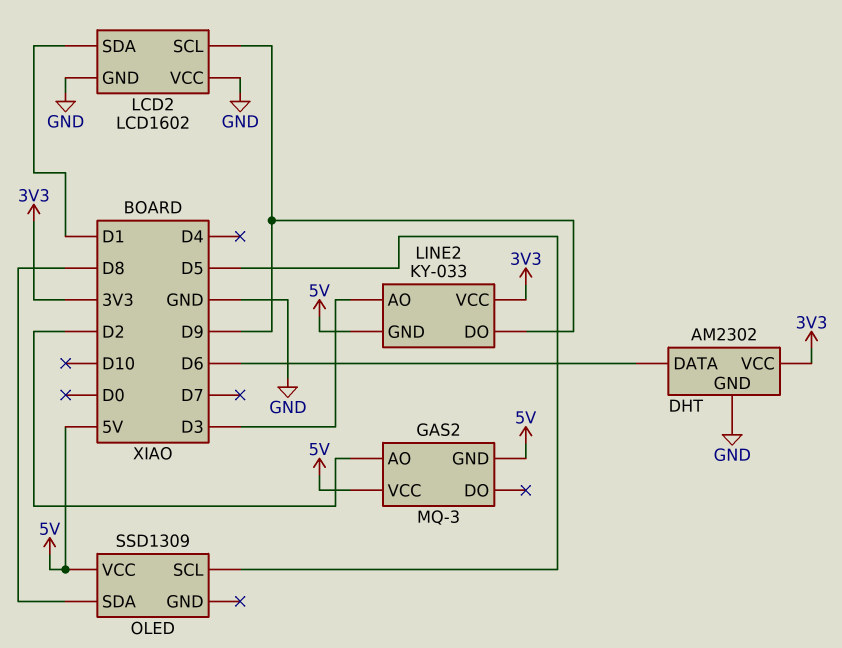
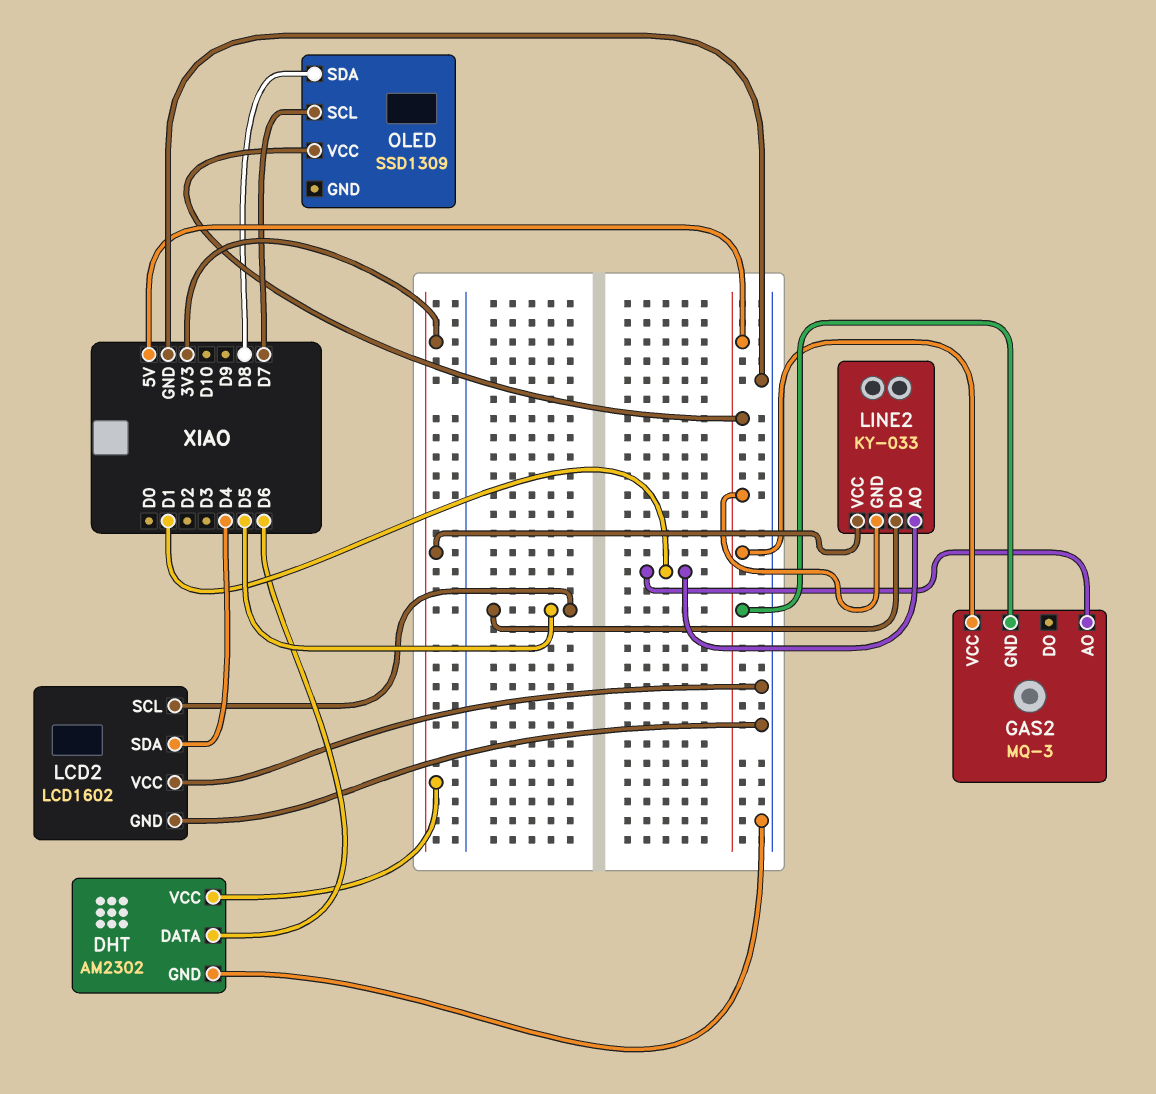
GAS2 pin AO: D2 -> D1
LCD2 pin SCL: D9 -> D5
LCD2 pin SDA: D1 -> D4
LINE2 pin AO: D3 -> D1
LINE2 pin DO: D9 -> D5
OLED pin SCL: D5 -> D7

